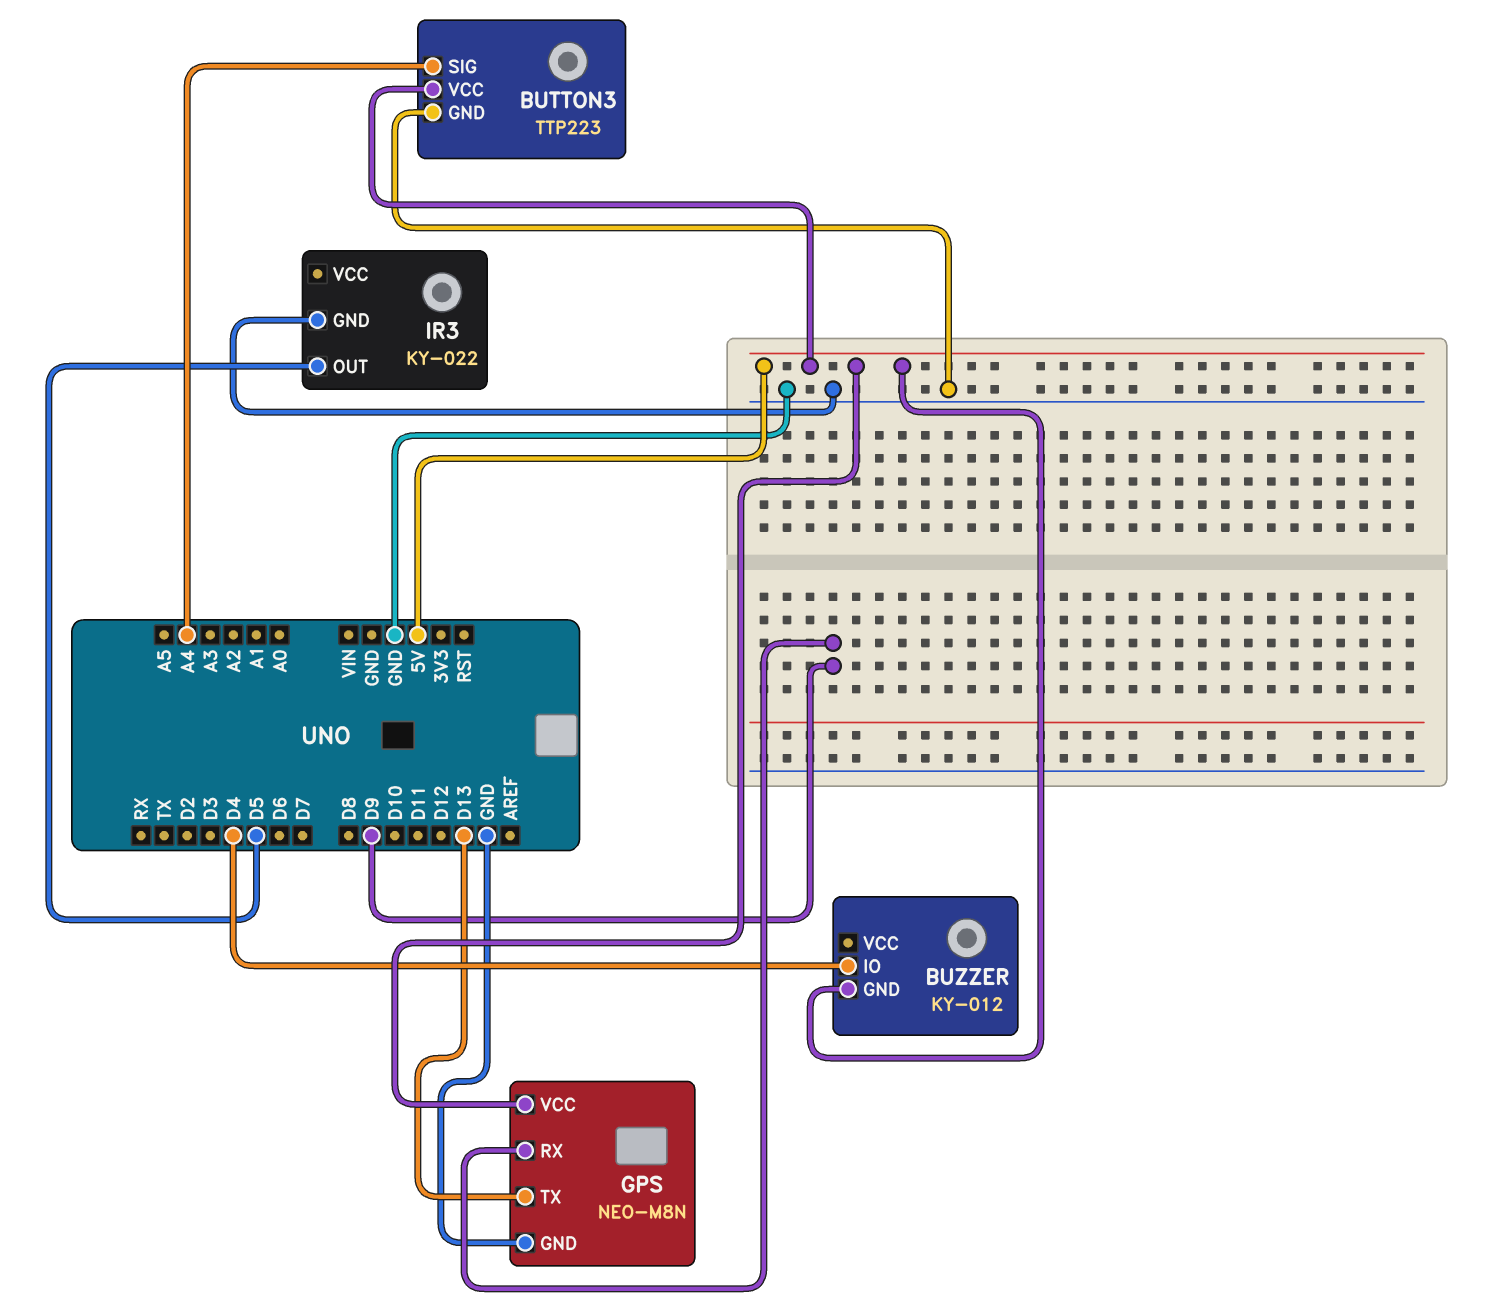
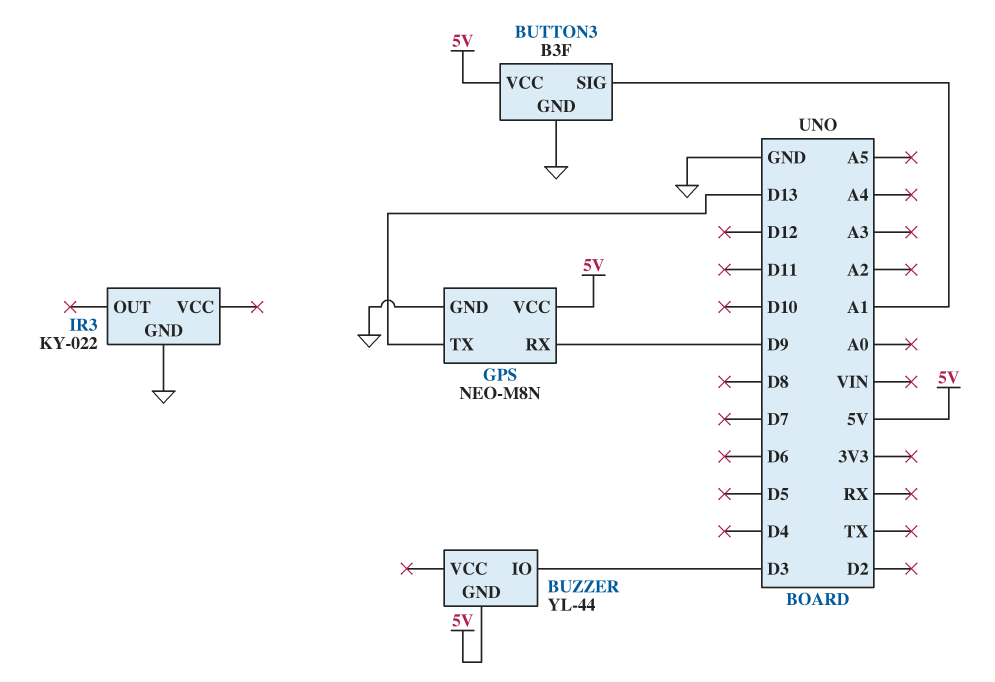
BUTTON3: TTP223 -> B3F
BUTTON3 pin SIG: A4 -> A1
BUZZER: KY-012 -> YL-44
BUZZER pin IO: D4 -> D3
IR3 pin OUT: D5 -> none

